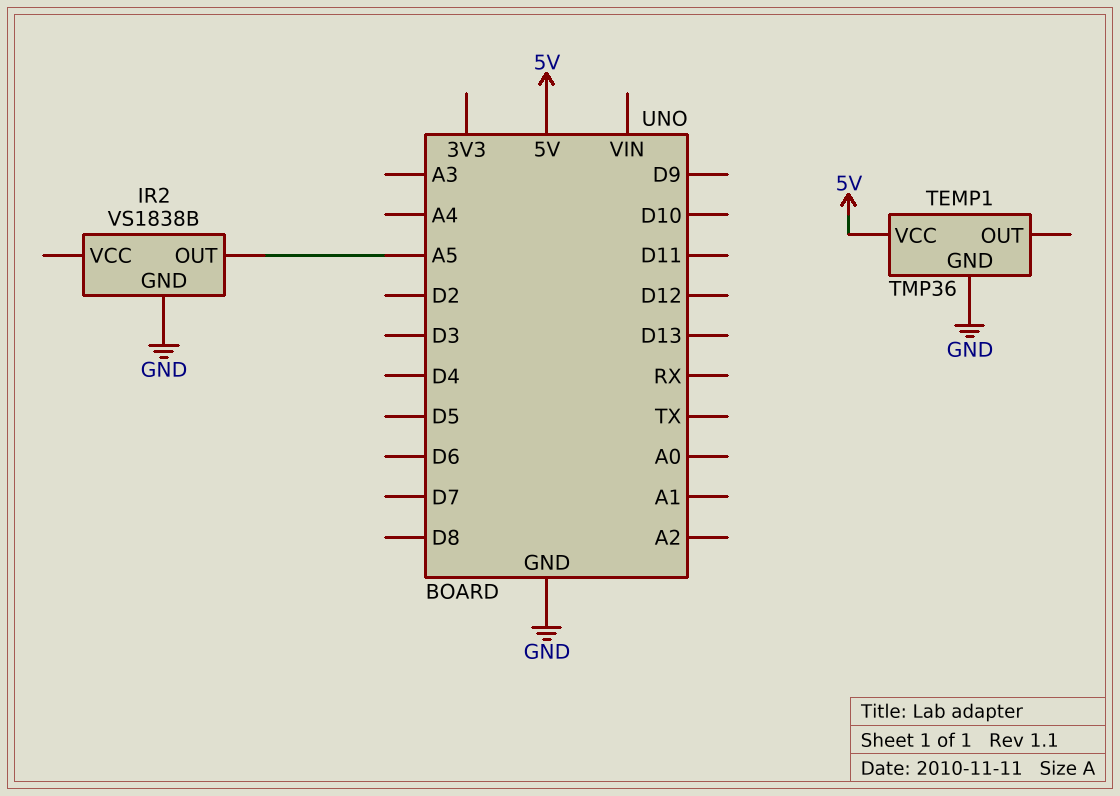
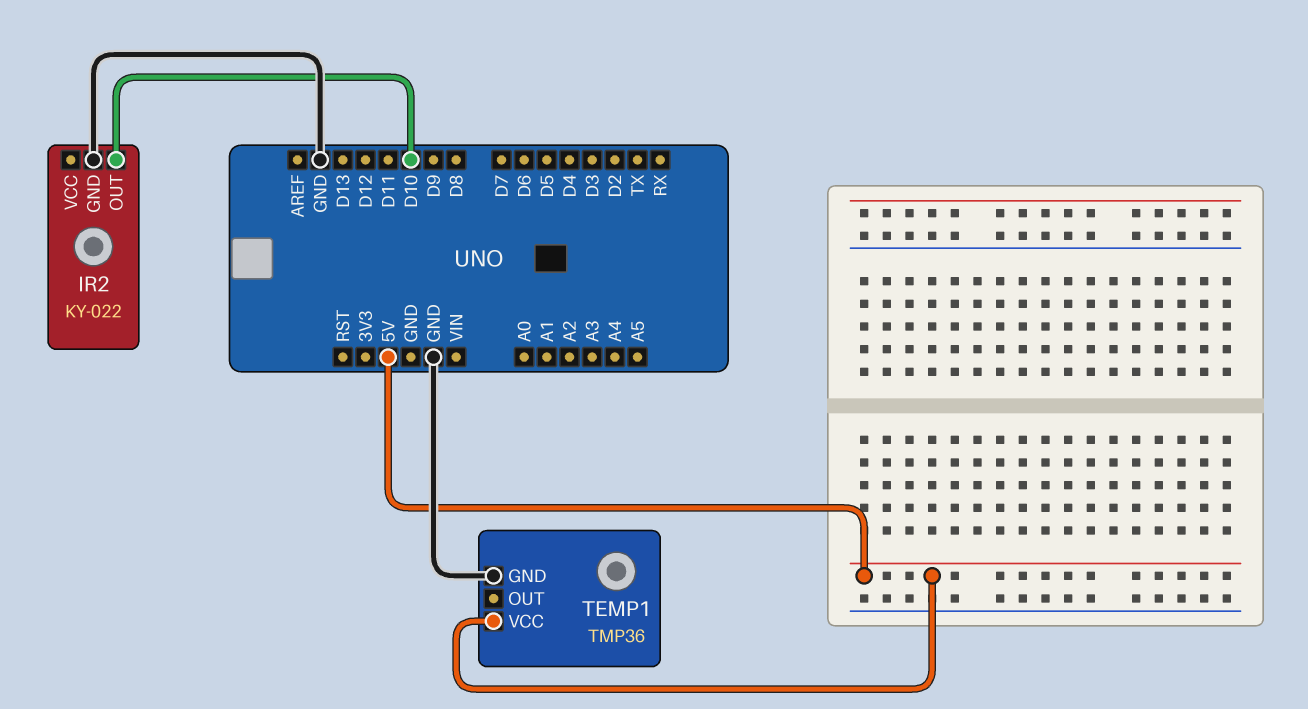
IR2: VS1838B -> KY-022
IR2 pin OUT: A5 -> D10

